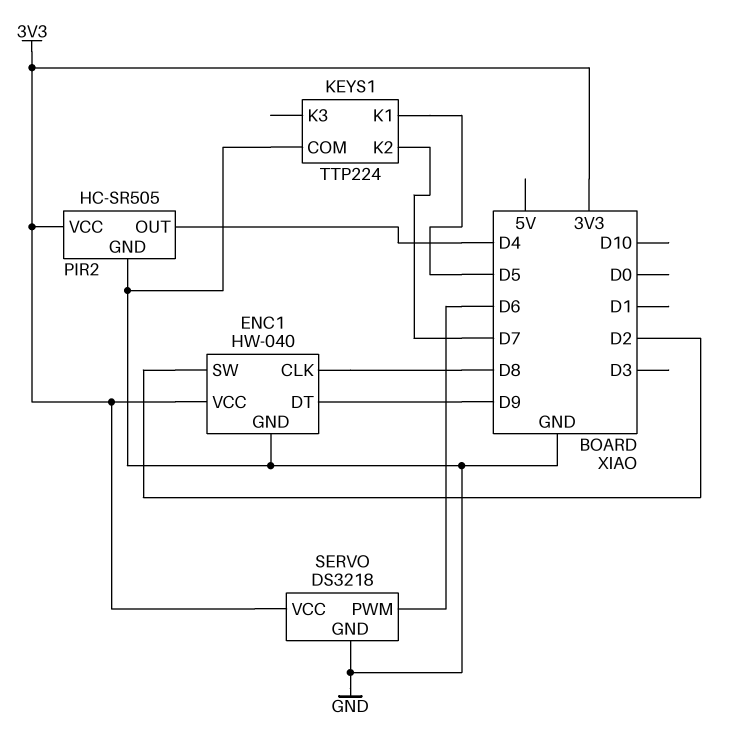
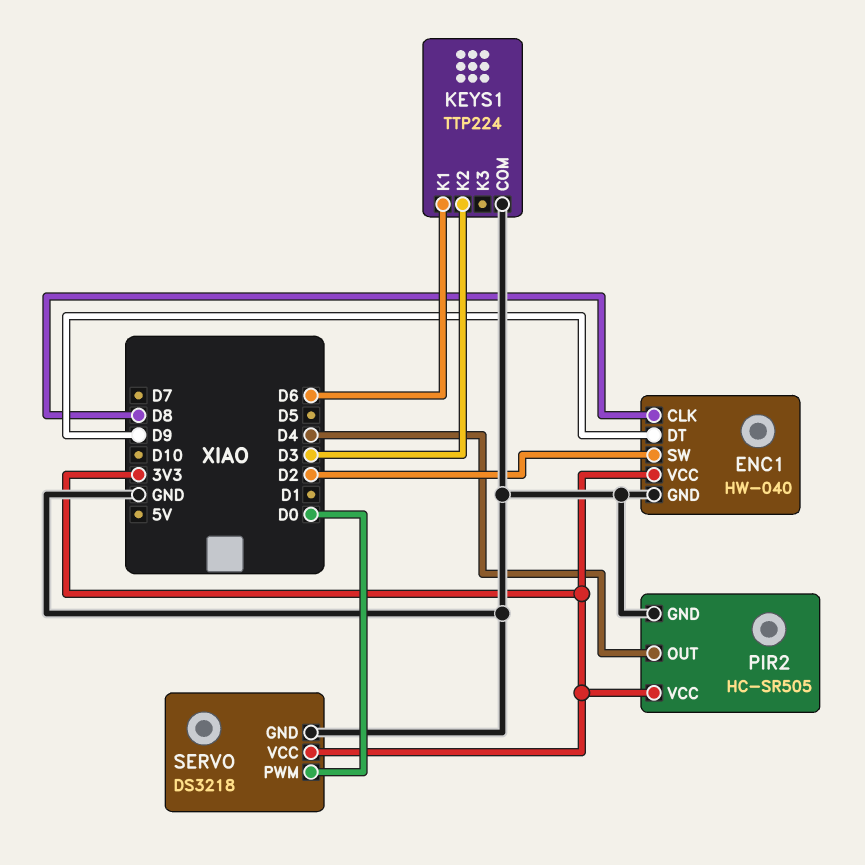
KEYS1 pin K1: D5 -> D6
KEYS1 pin K2: D7 -> D3
SERVO pin PWM: D6 -> D0

